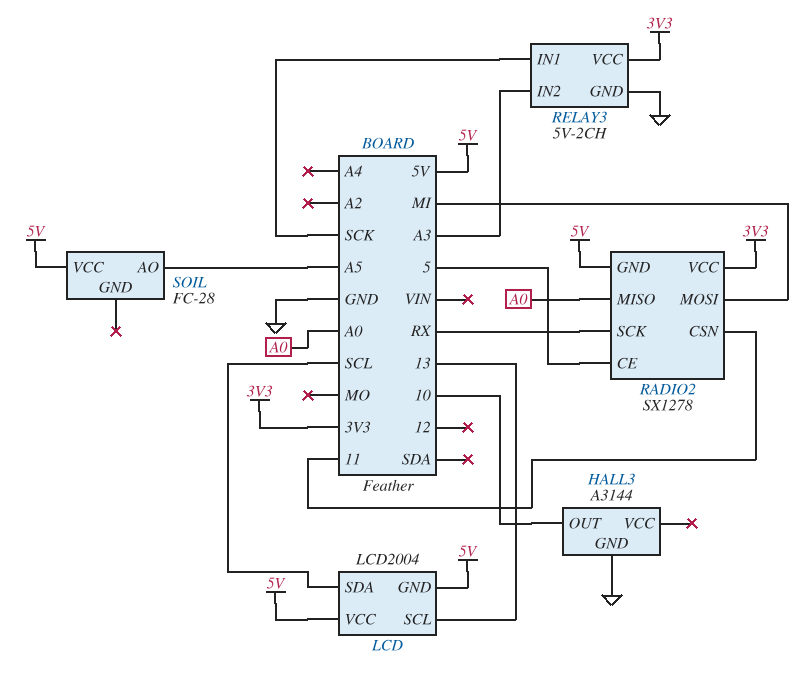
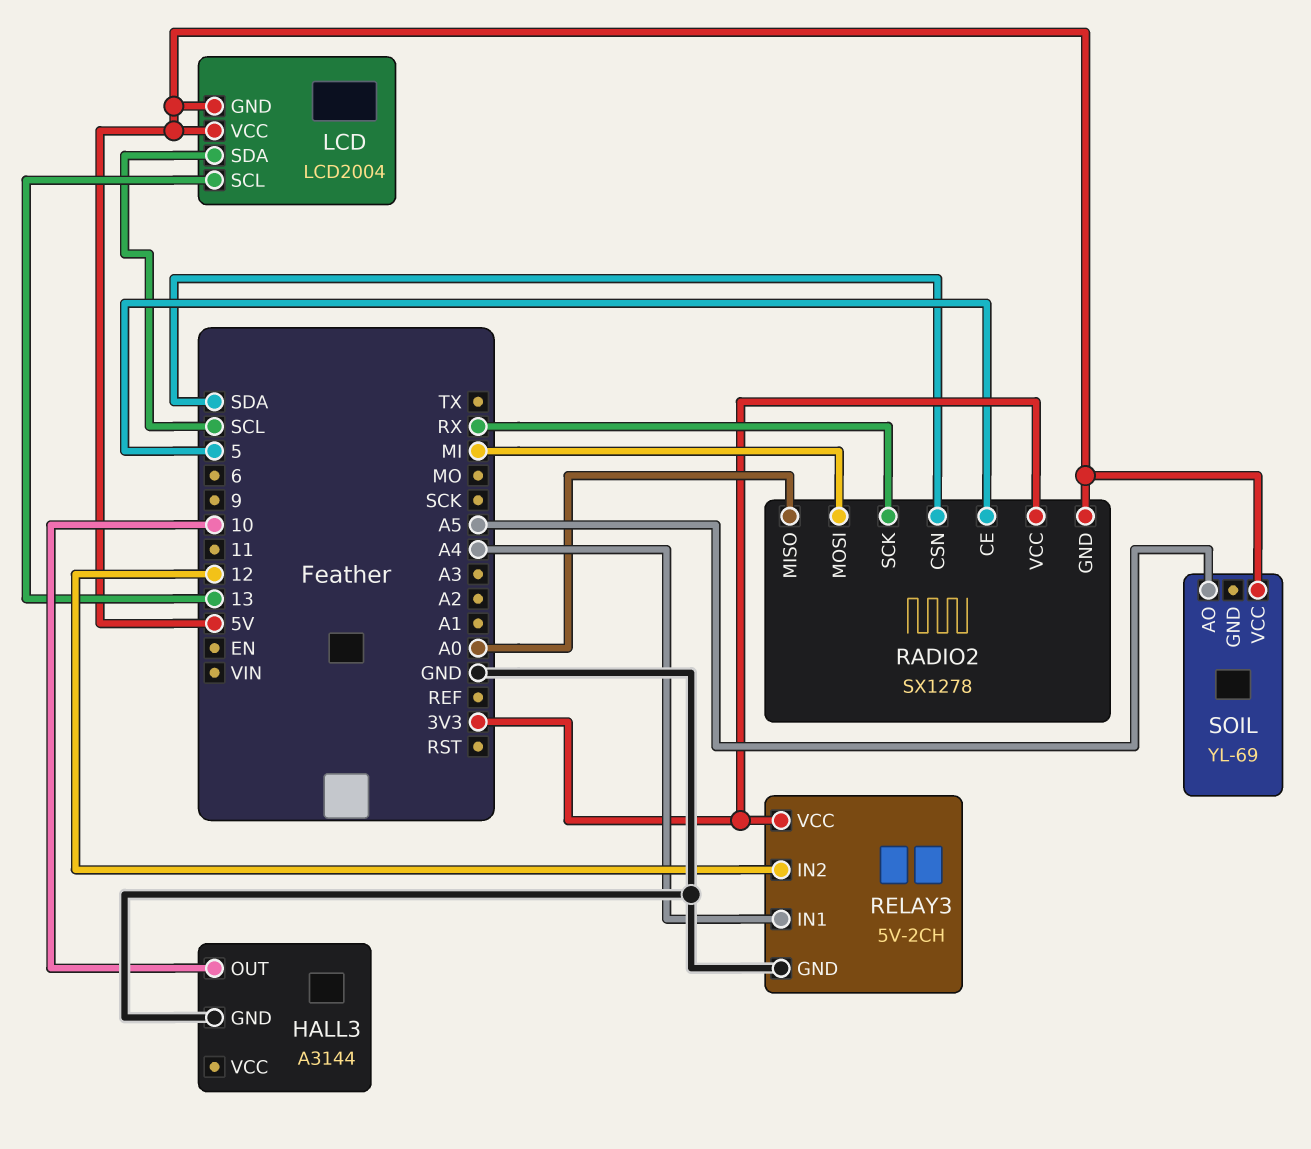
RADIO2 pin CSN: 11 -> SDA
RELAY3 pin IN1: SCK -> A4
RELAY3 pin IN2: A3 -> 12
SOIL: FC-28 -> YL-69

